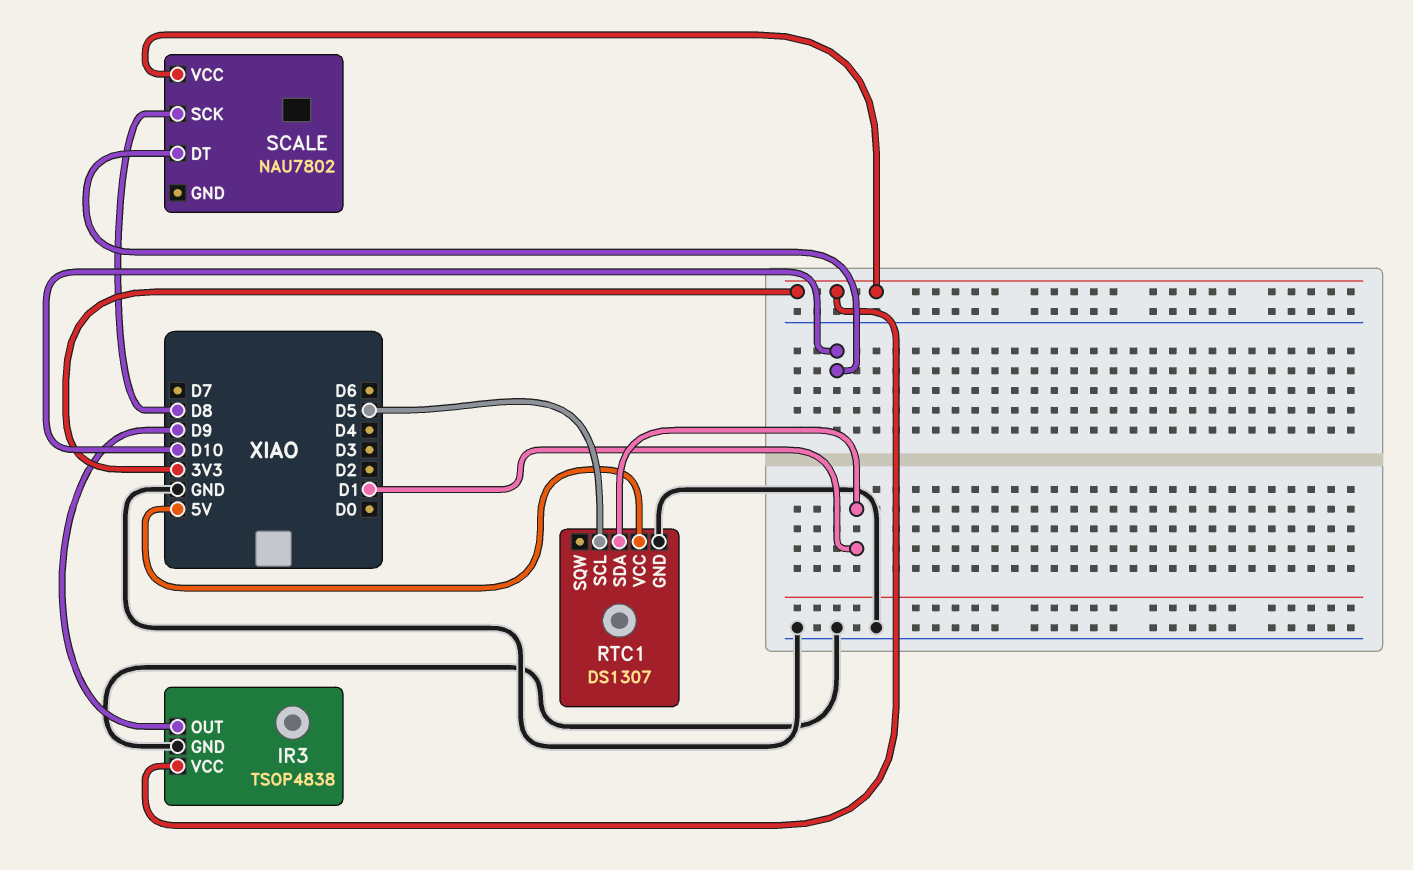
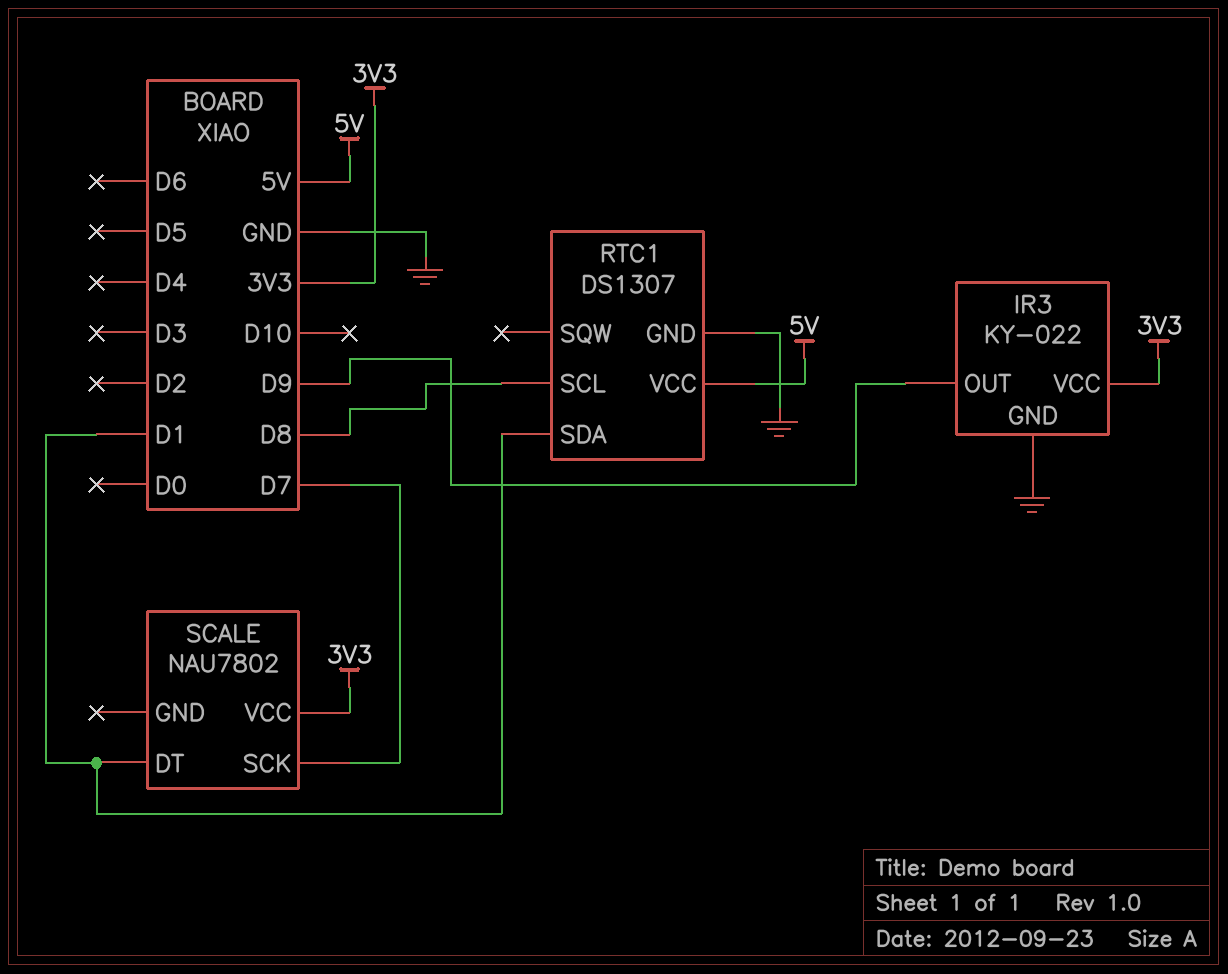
IR3: TSOP4838 -> KY-022
RTC1 pin SCL: D5 -> D8
SCALE pin DT: D10 -> D1
SCALE pin SCK: D8 -> D7

